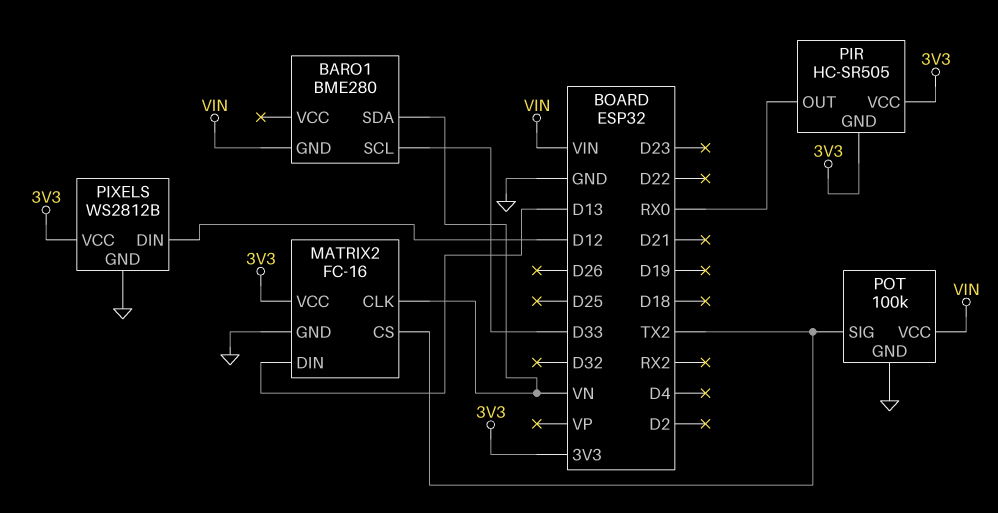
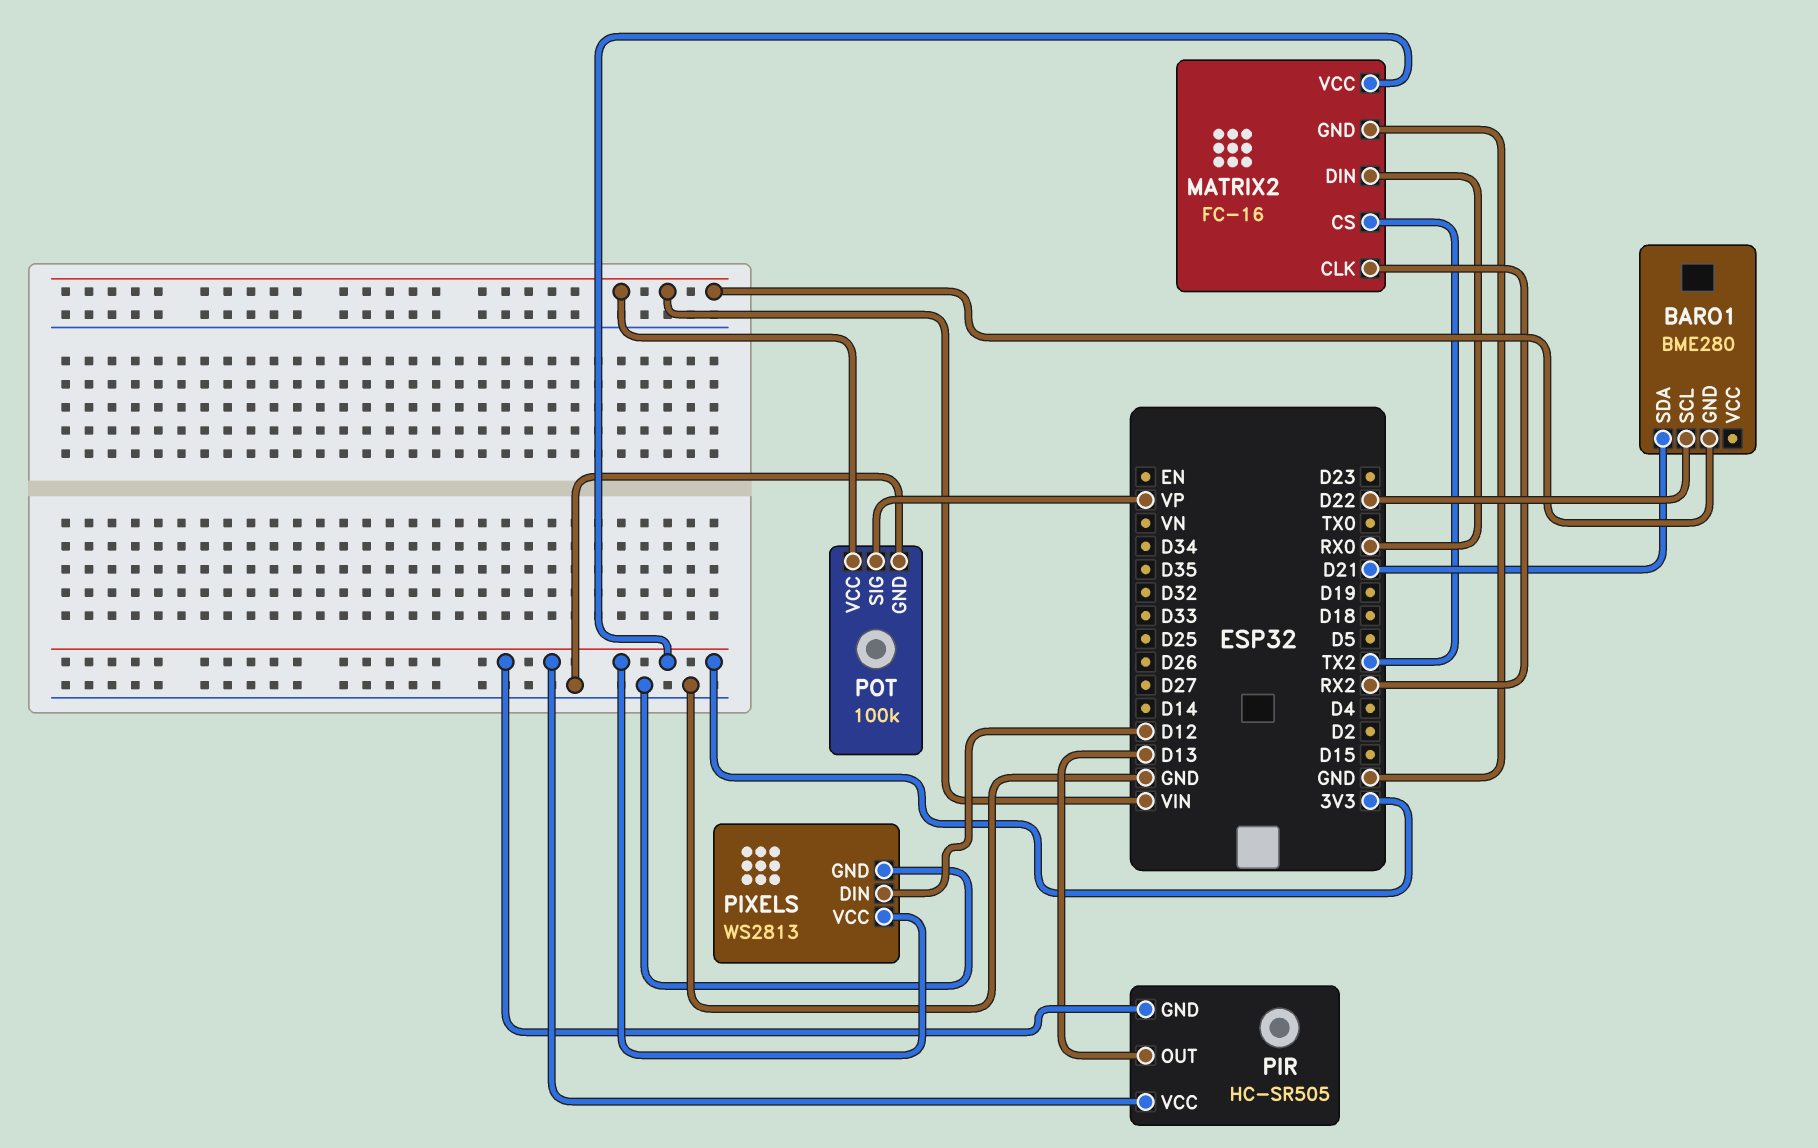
BARO1 pin SCL: D33 -> D22
BARO1 pin SDA: VN -> D21
MATRIX2 pin CLK: VN -> RX2
MATRIX2 pin DIN: D13 -> RX0
PIR pin OUT: RX0 -> D13
PIXELS: WS2812B -> WS2813
POT pin SIG: TX2 -> VP

